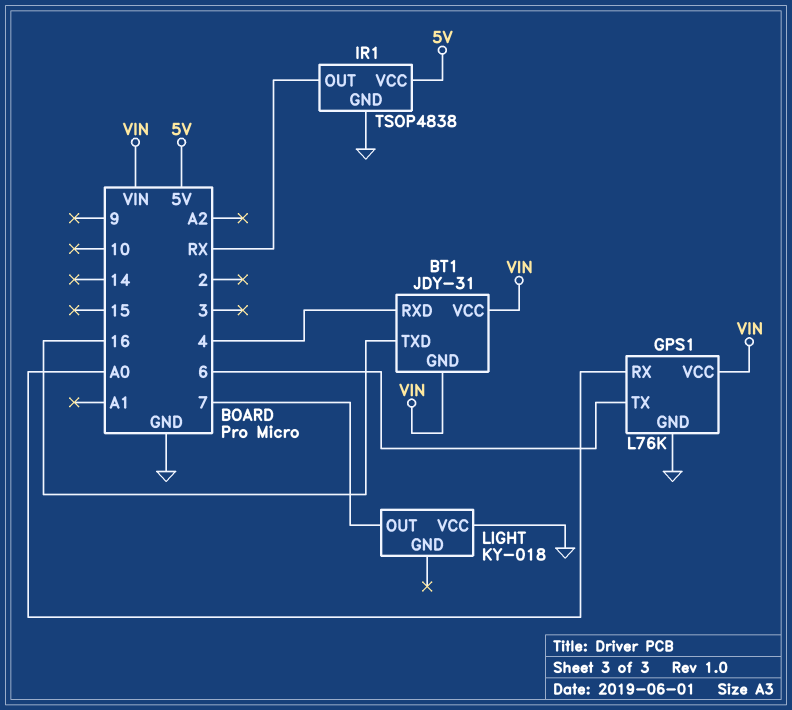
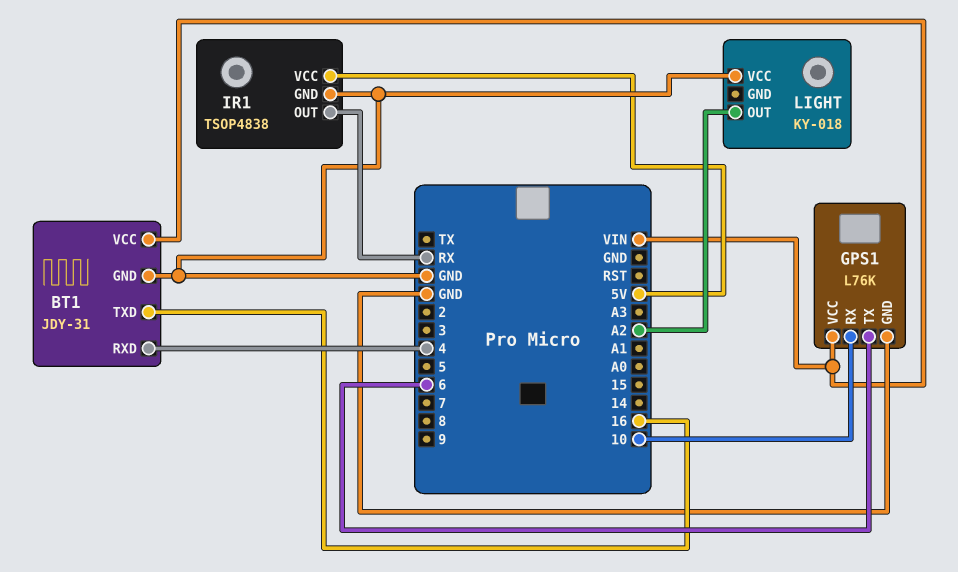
BT1 pin GND: VIN -> GND
GPS1 pin RX: A0 -> 10
LIGHT pin OUT: 7 -> A2

